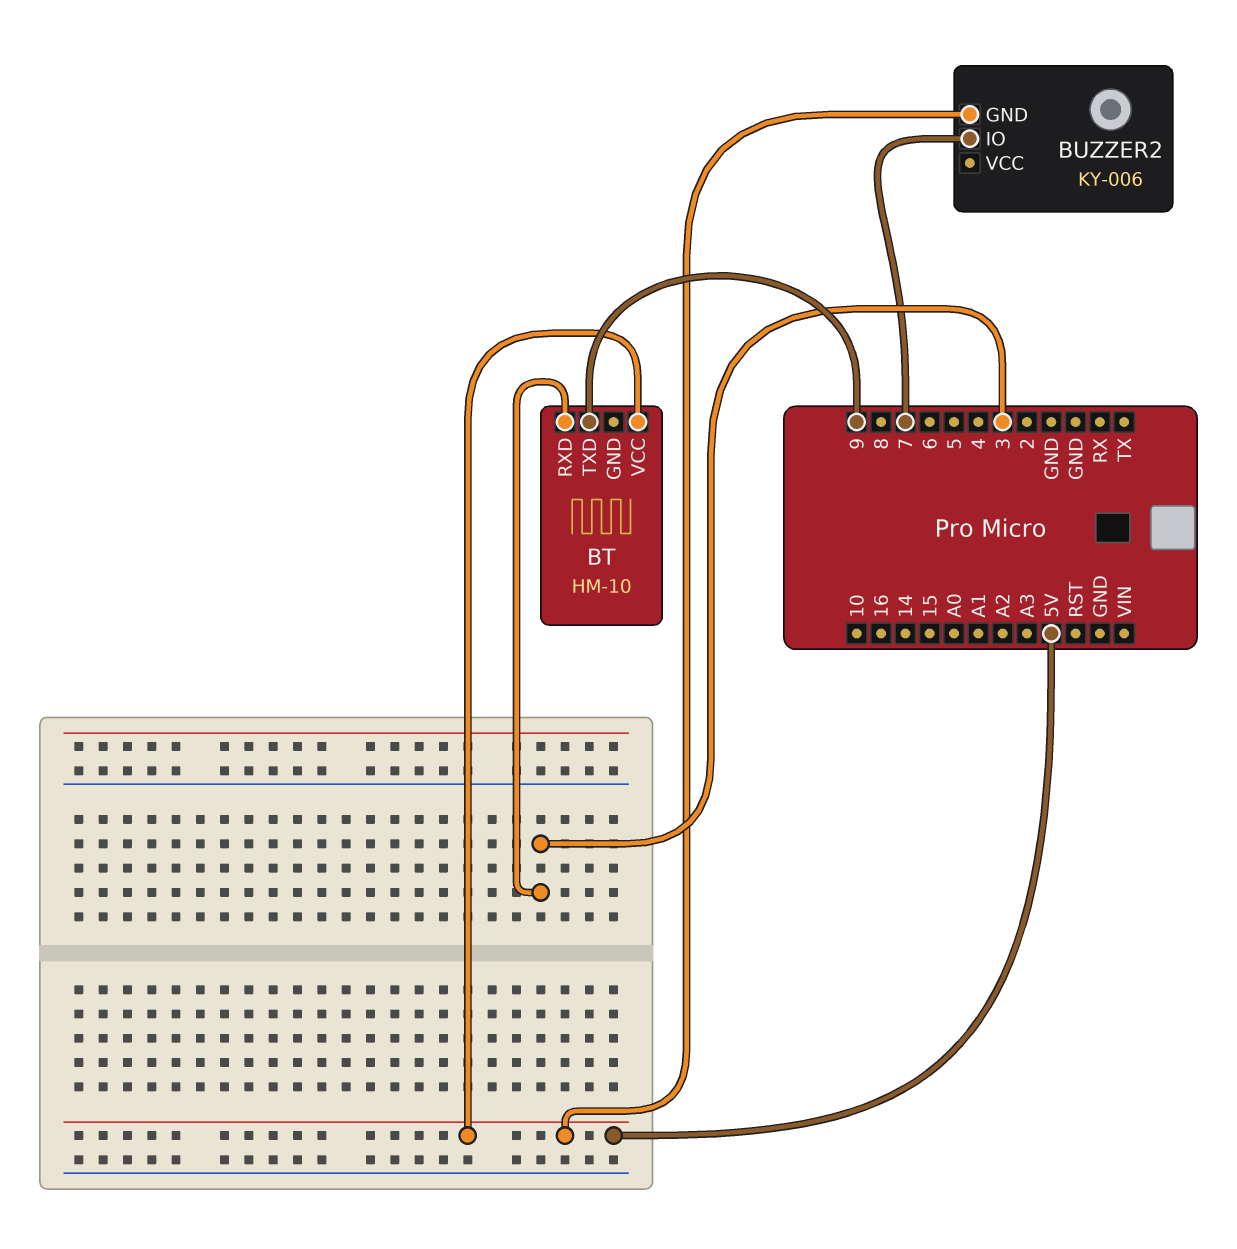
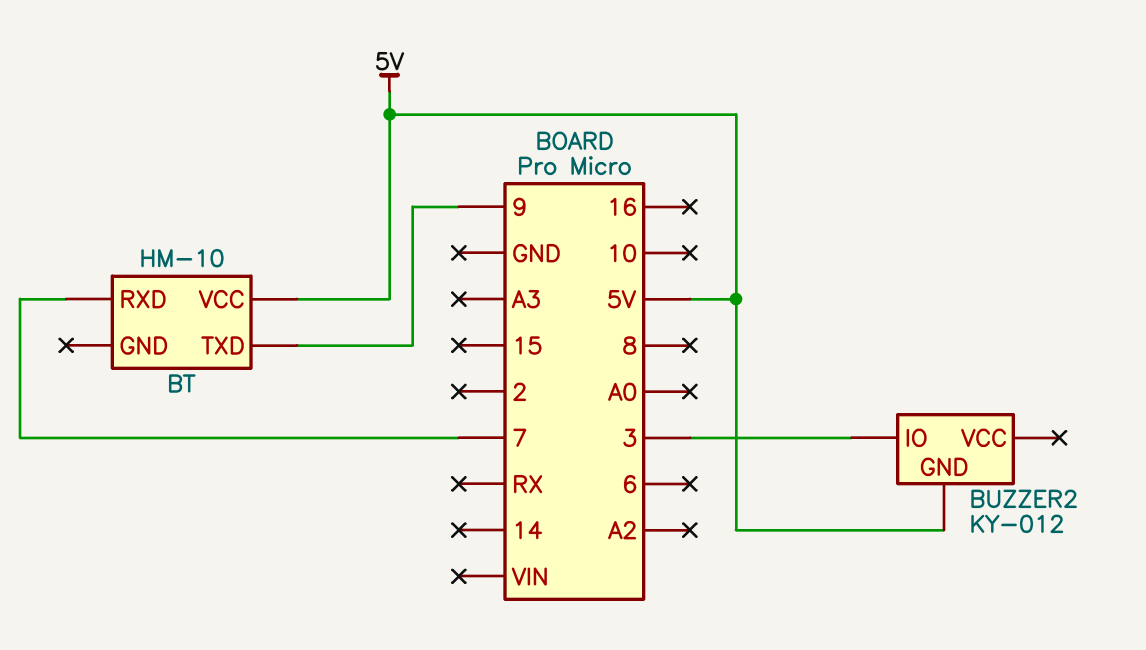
BT pin RXD: 3 -> 7
BUZZER2: KY-006 -> KY-012
BUZZER2 pin IO: 7 -> 3

